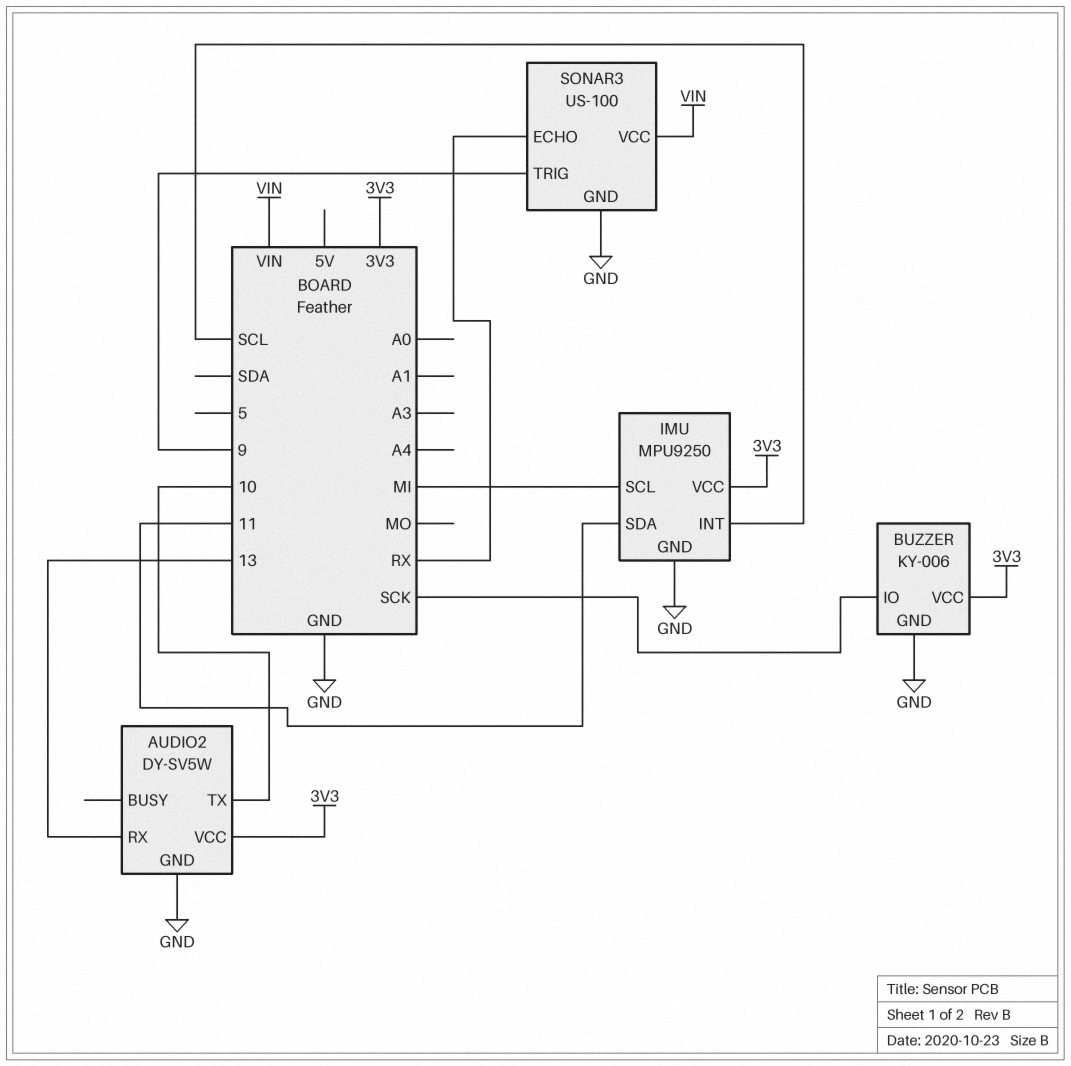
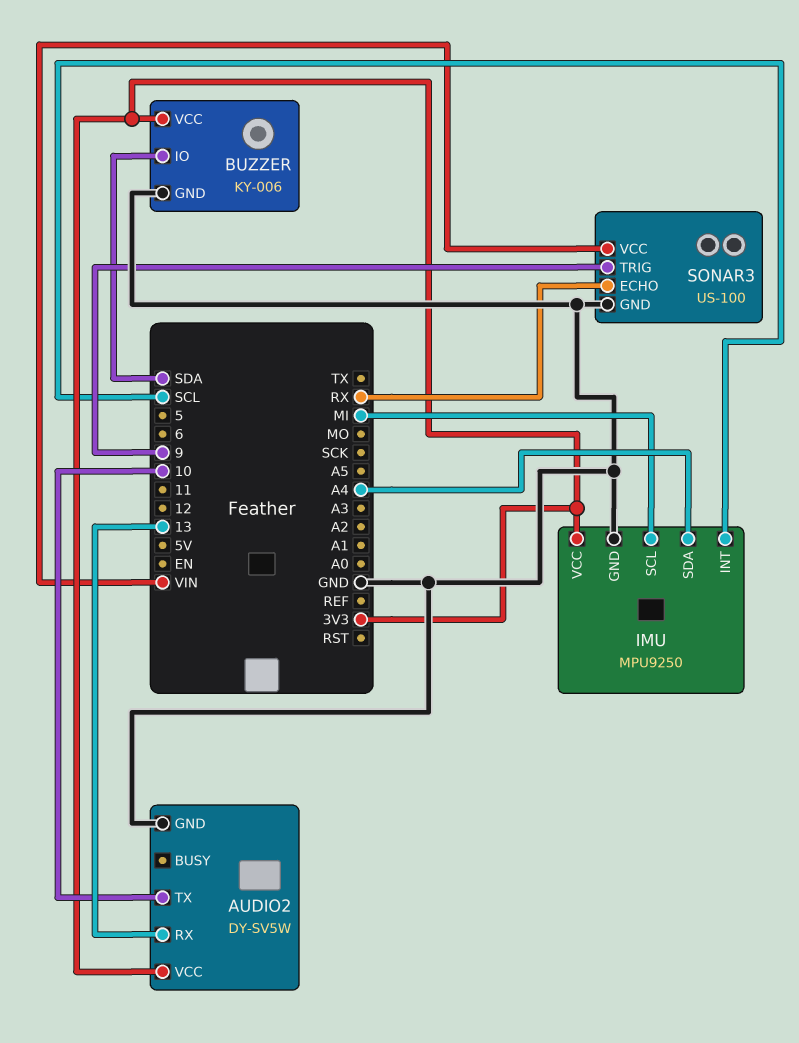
BUZZER pin IO: SCK -> SDA
IMU pin SDA: 11 -> A4

